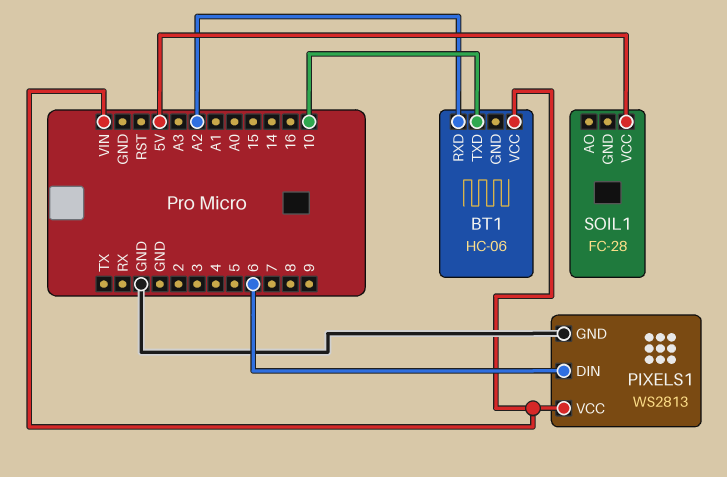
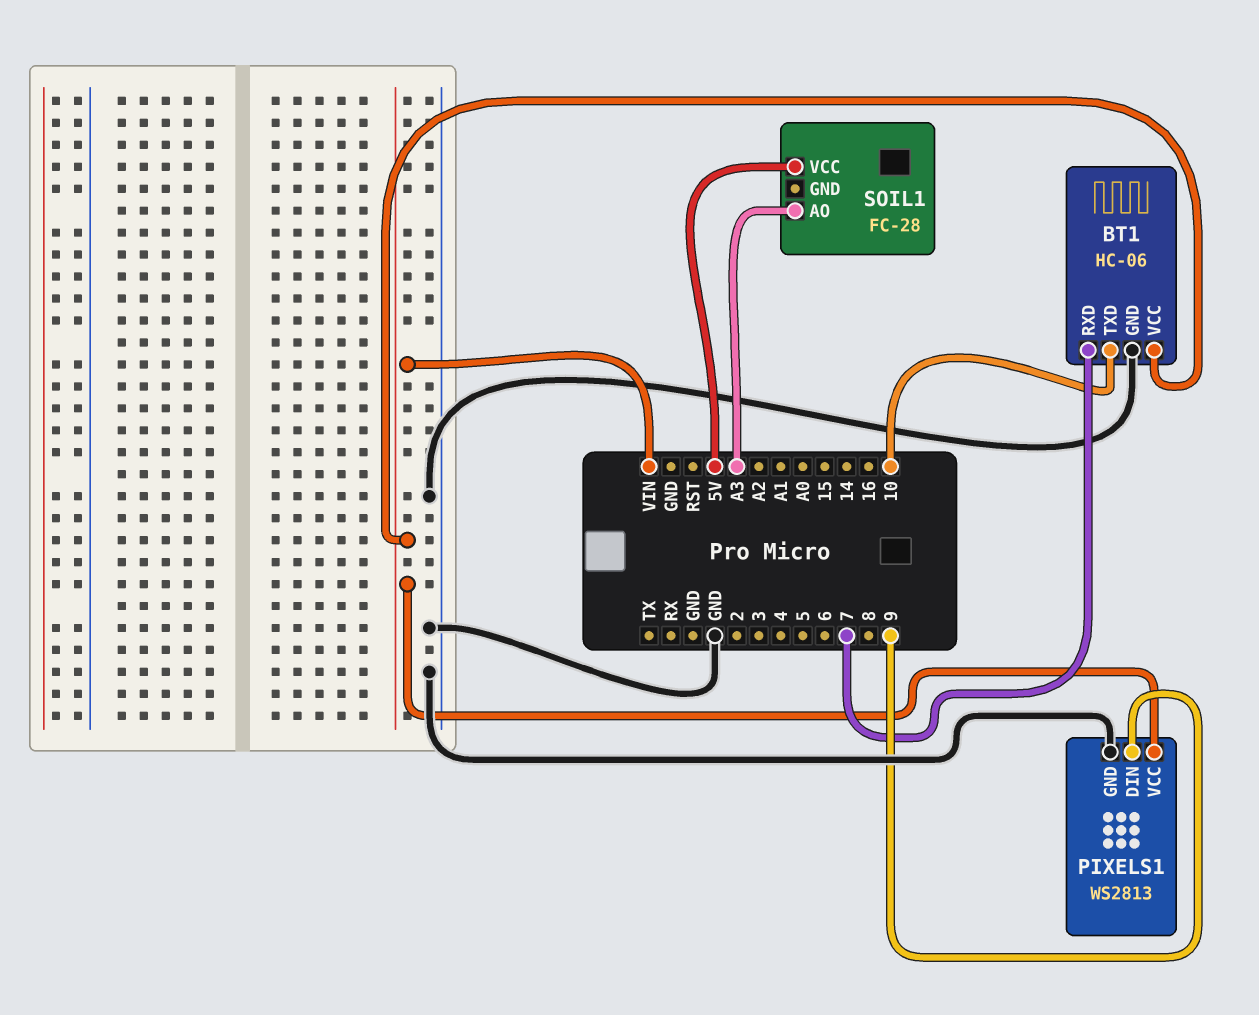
BT1 pin GND: none -> GND
BT1 pin RXD: A2 -> 7
PIXELS1 pin DIN: 6 -> 9
SOIL1 pin AO: none -> A3

